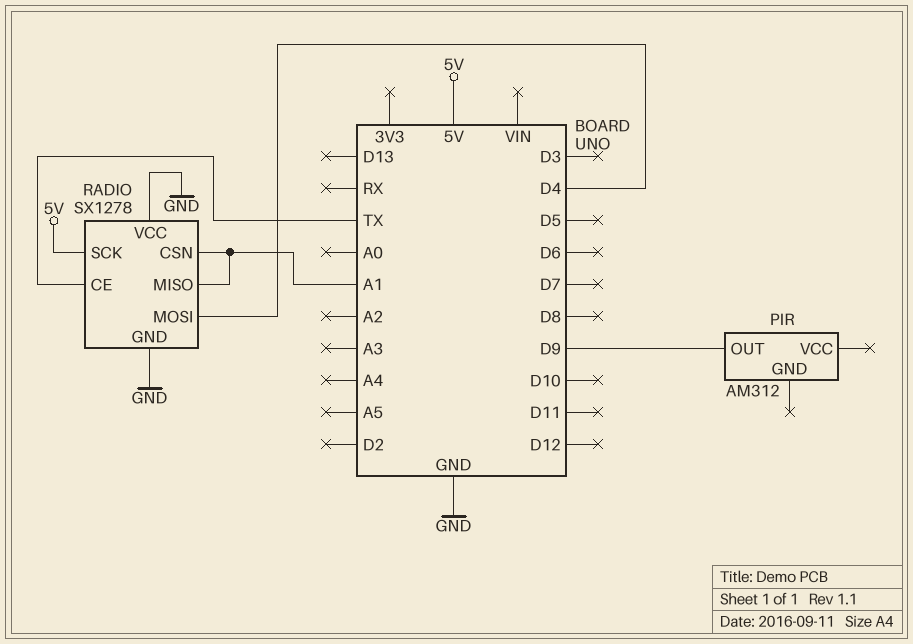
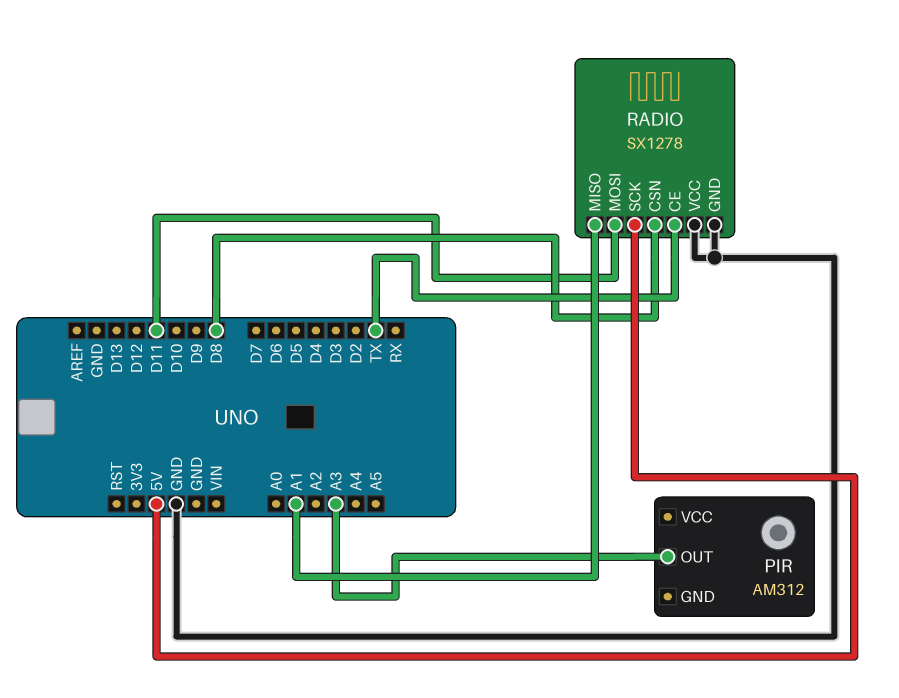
PIR pin OUT: D9 -> A3
RADIO pin CSN: A1 -> D8
RADIO pin MOSI: D4 -> D11

